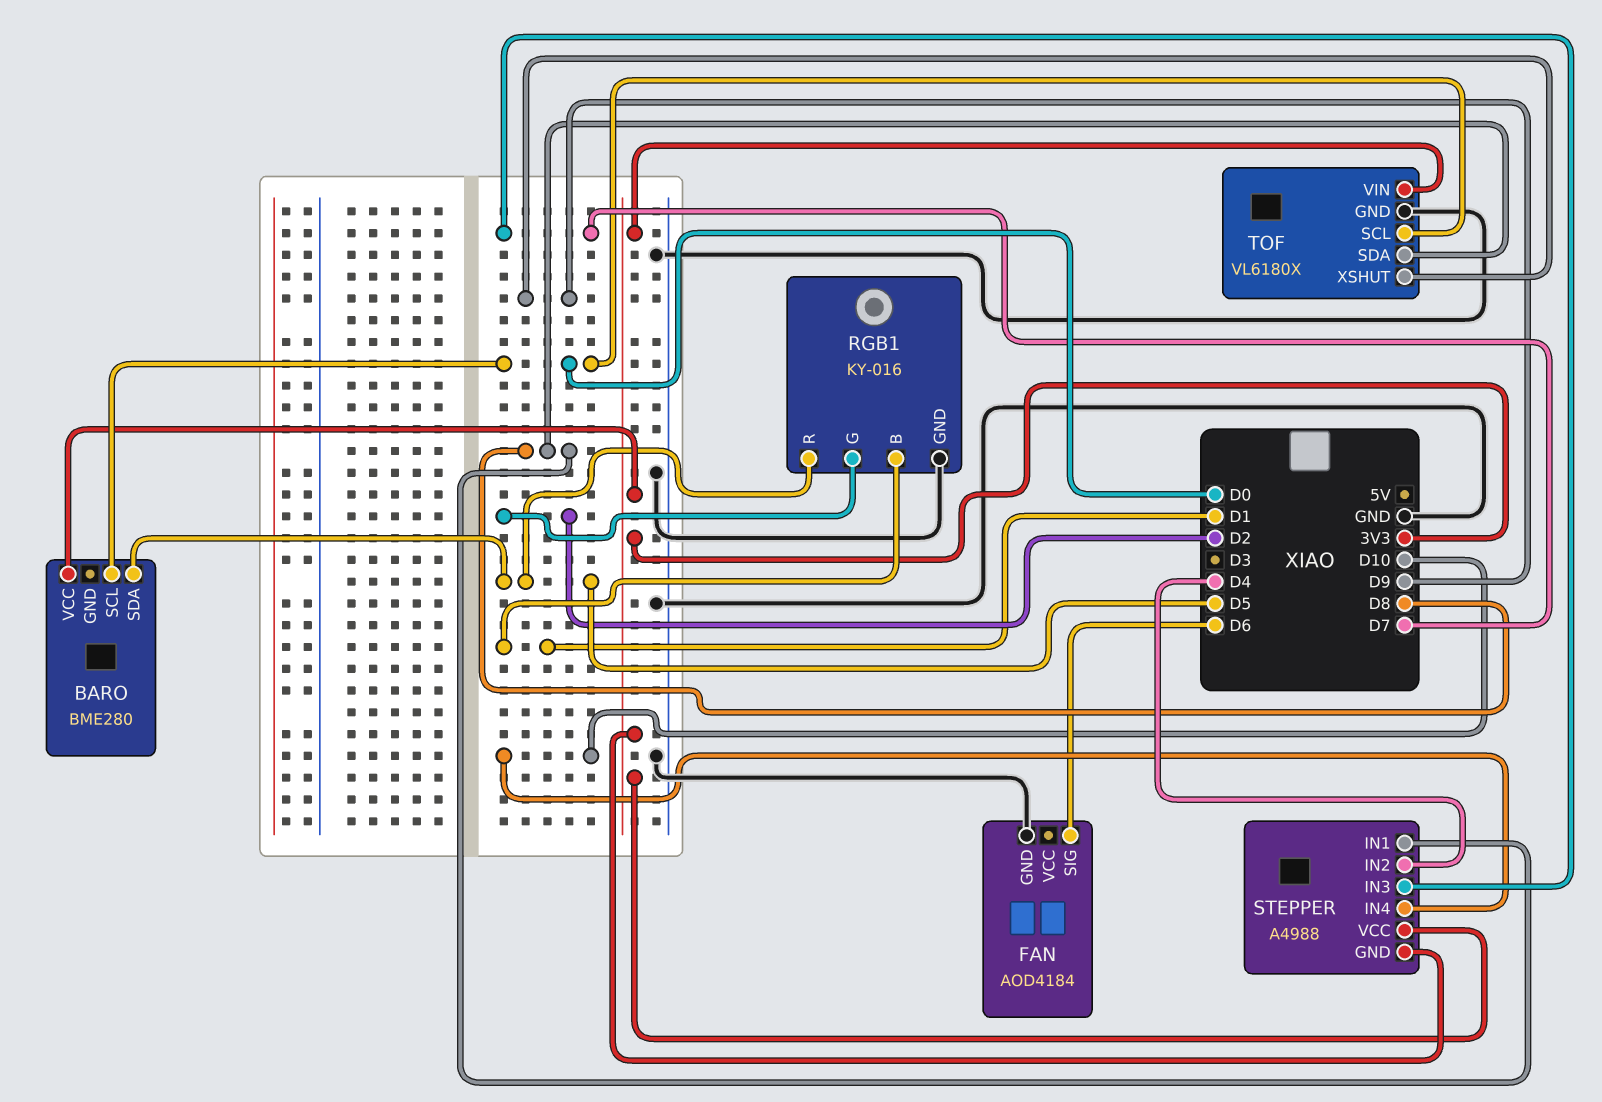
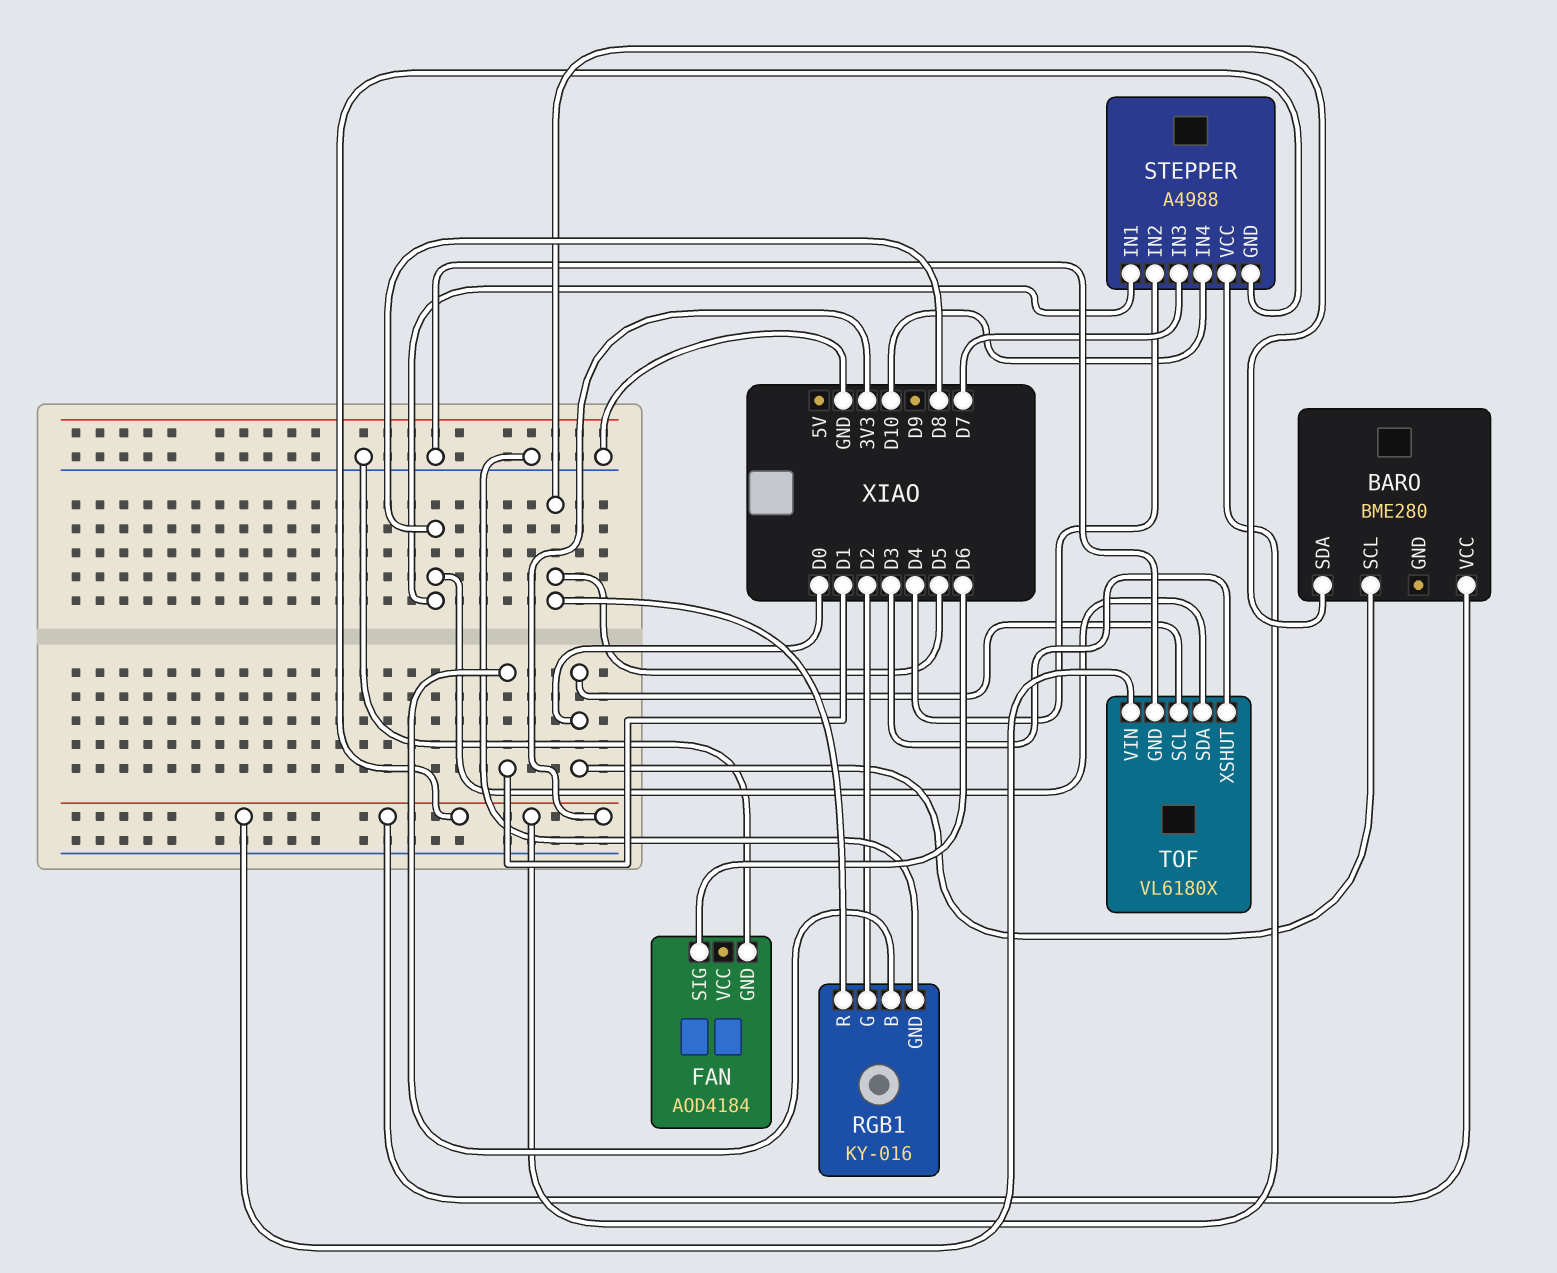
TOF pin XSHUT: D9 -> D3

